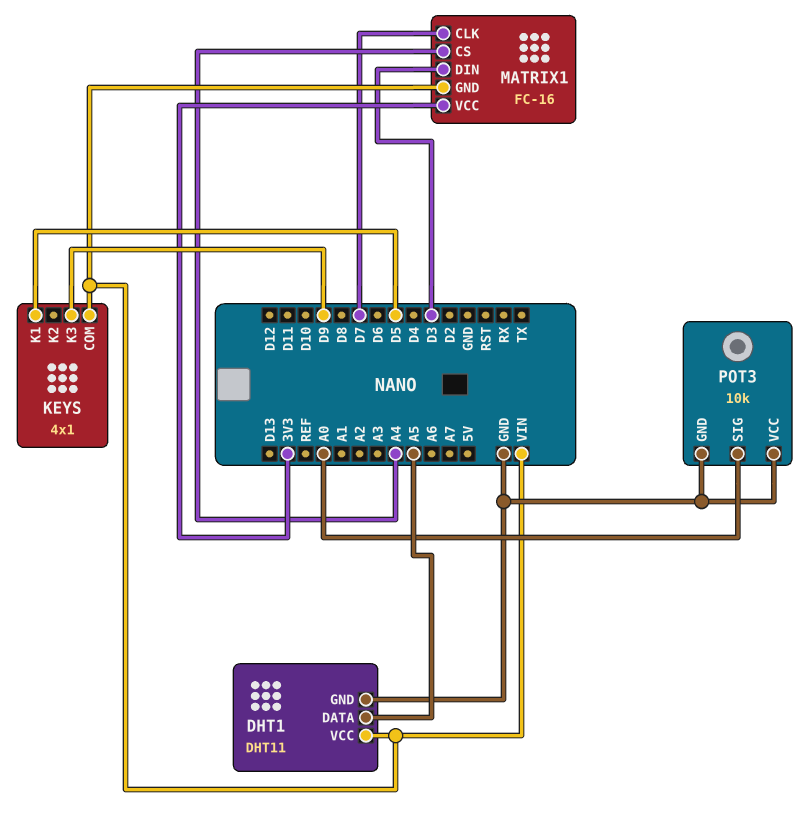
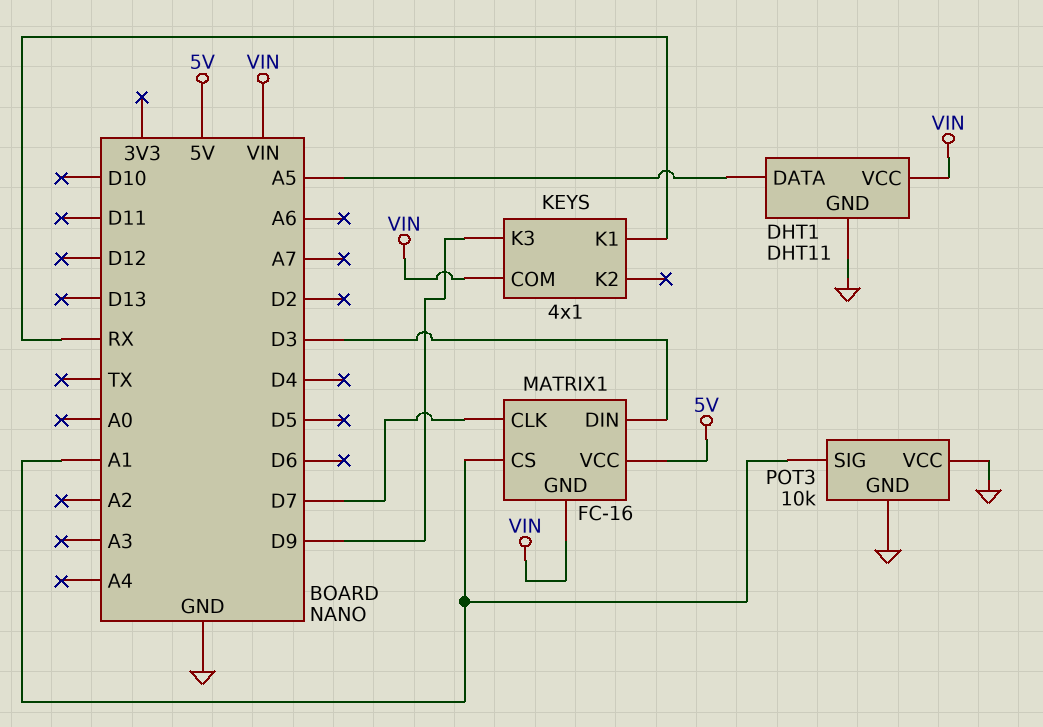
KEYS pin K1: D5 -> RX
MATRIX1 pin CS: A4 -> A1
MATRIX1 pin VCC: 3V3 -> 5V
POT3 pin SIG: A0 -> A1

